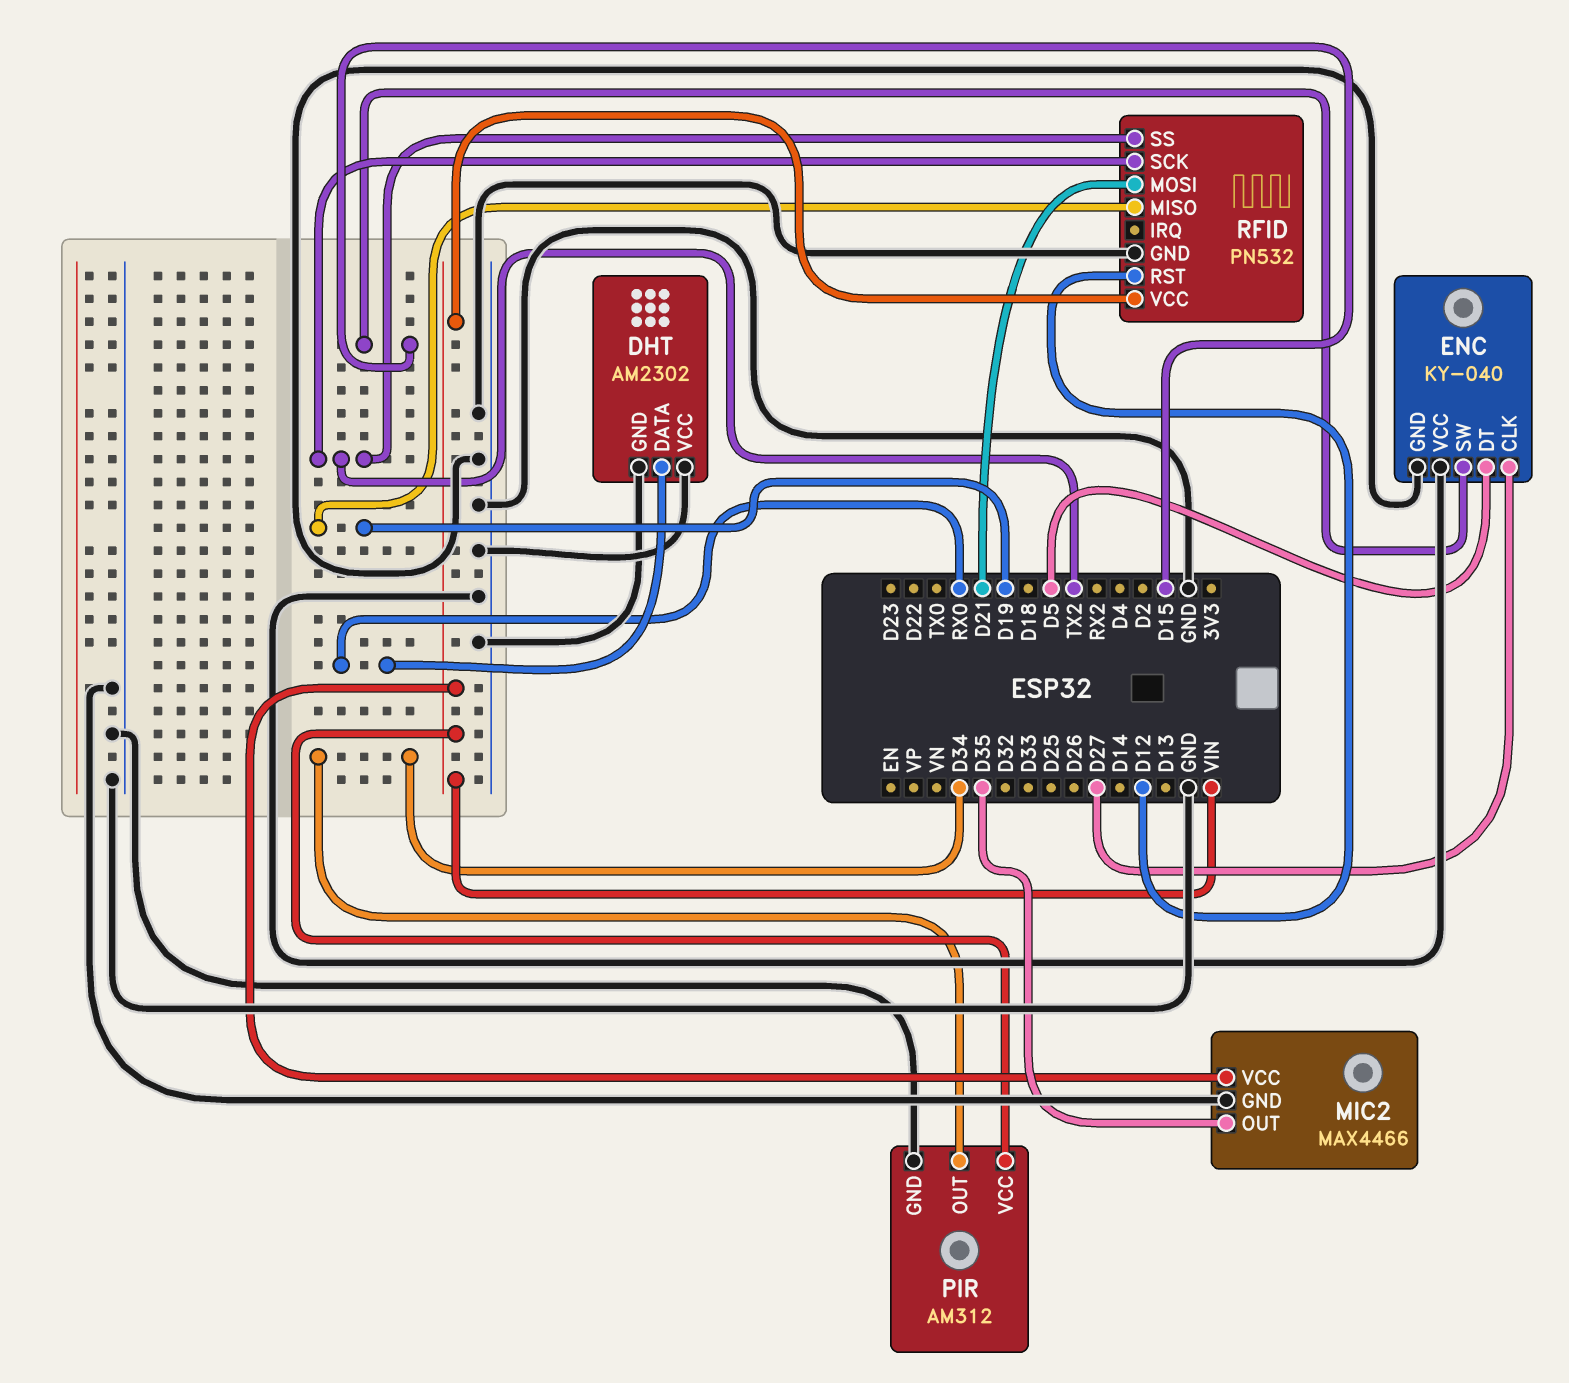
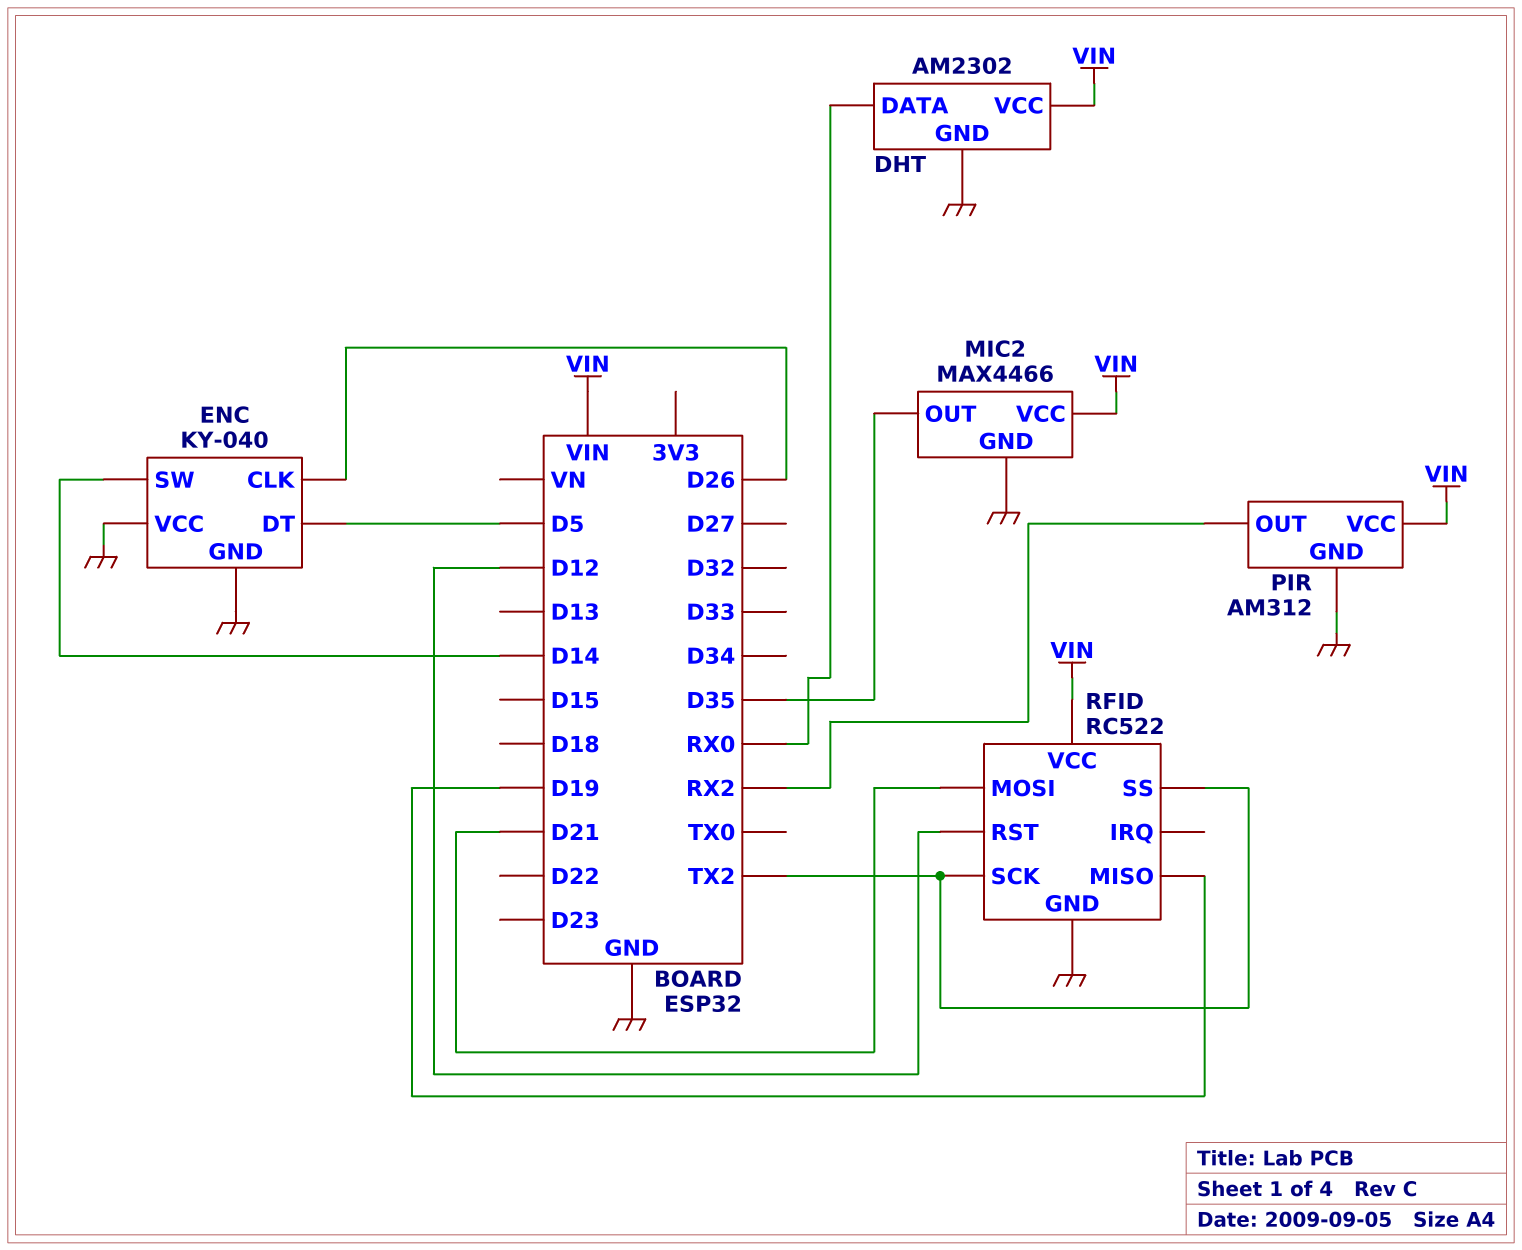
DHT pin VCC: GND -> VIN
ENC pin CLK: D27 -> D26
ENC pin SW: D15 -> D14
PIR pin OUT: D34 -> RX2
RFID: PN532 -> RC522

